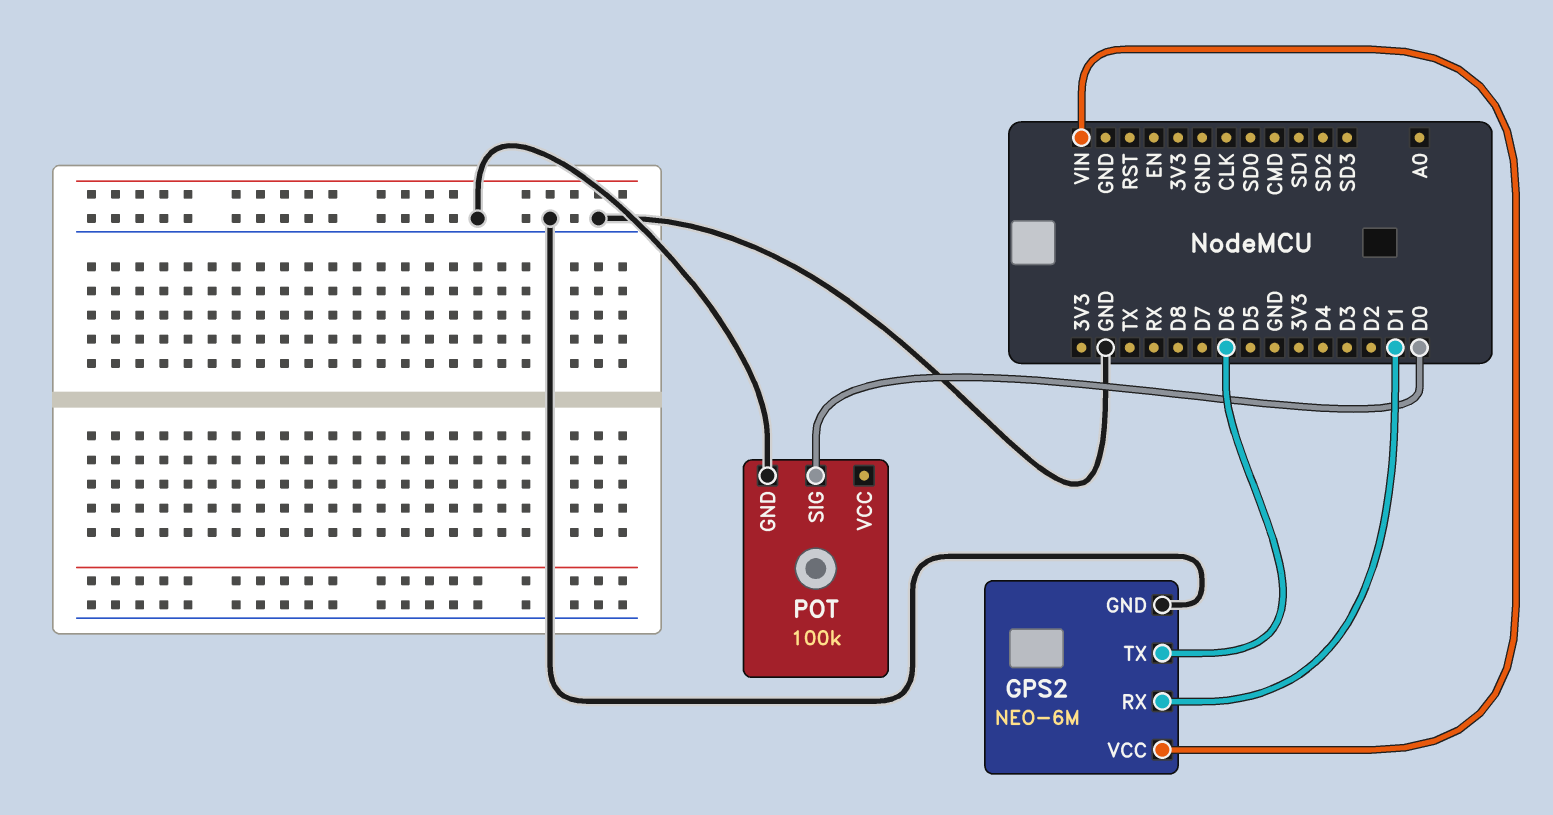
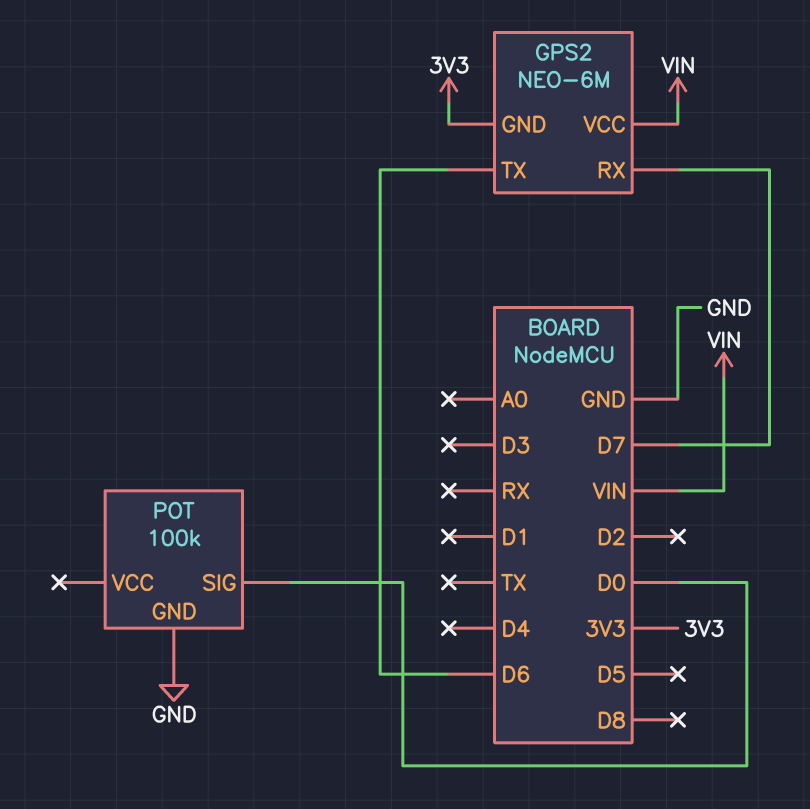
GPS2 pin GND: GND -> 3V3
GPS2 pin RX: D1 -> D7

